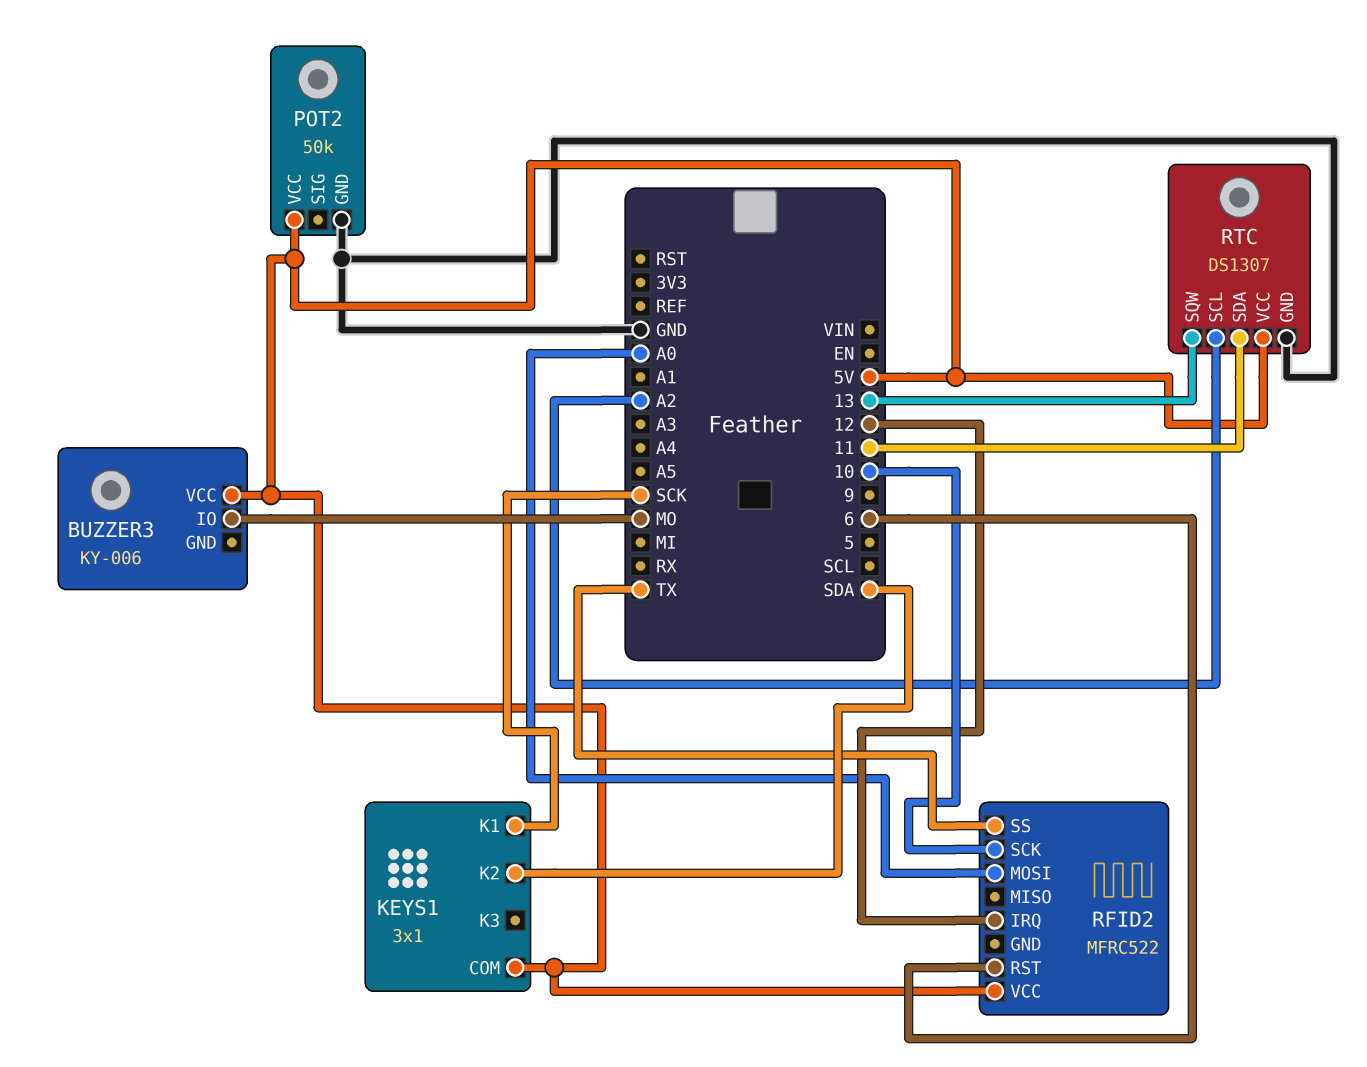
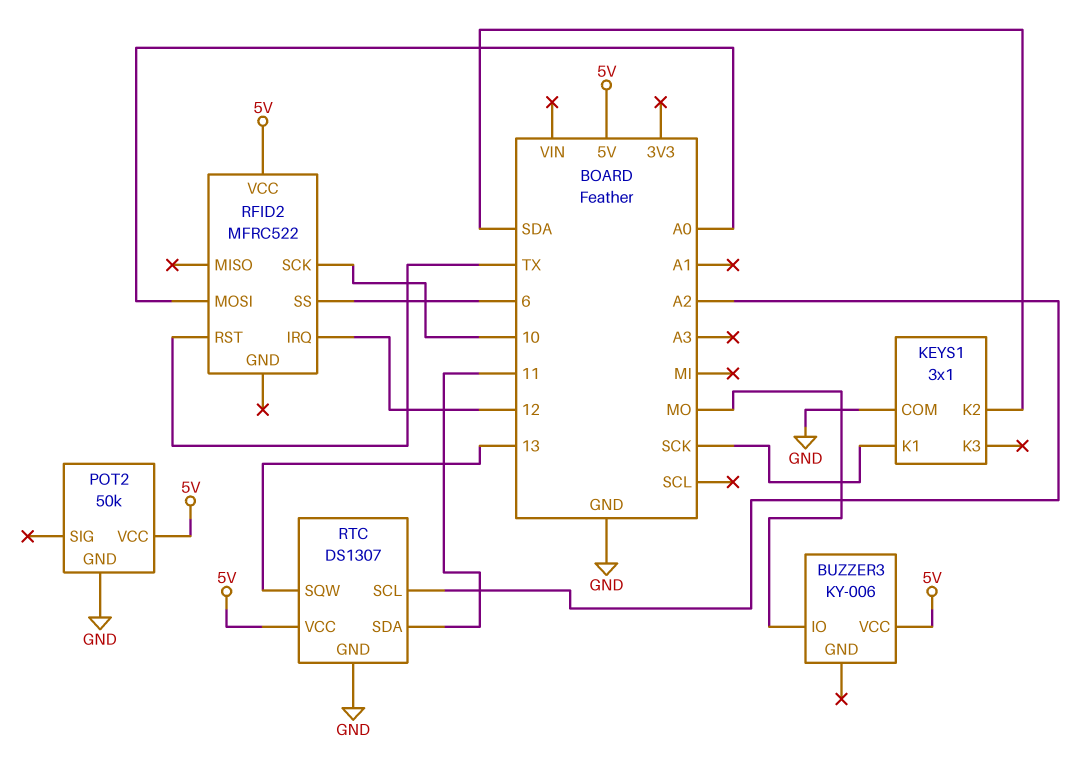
KEYS1 pin COM: 5V -> GND
RFID2 pin RST: 6 -> TX
RFID2 pin SS: TX -> 6

